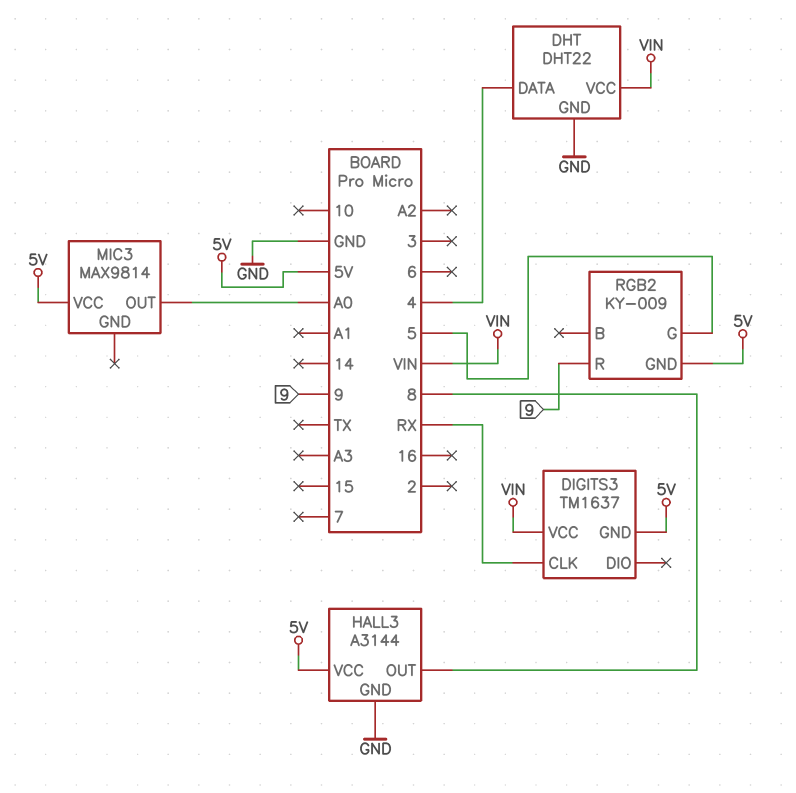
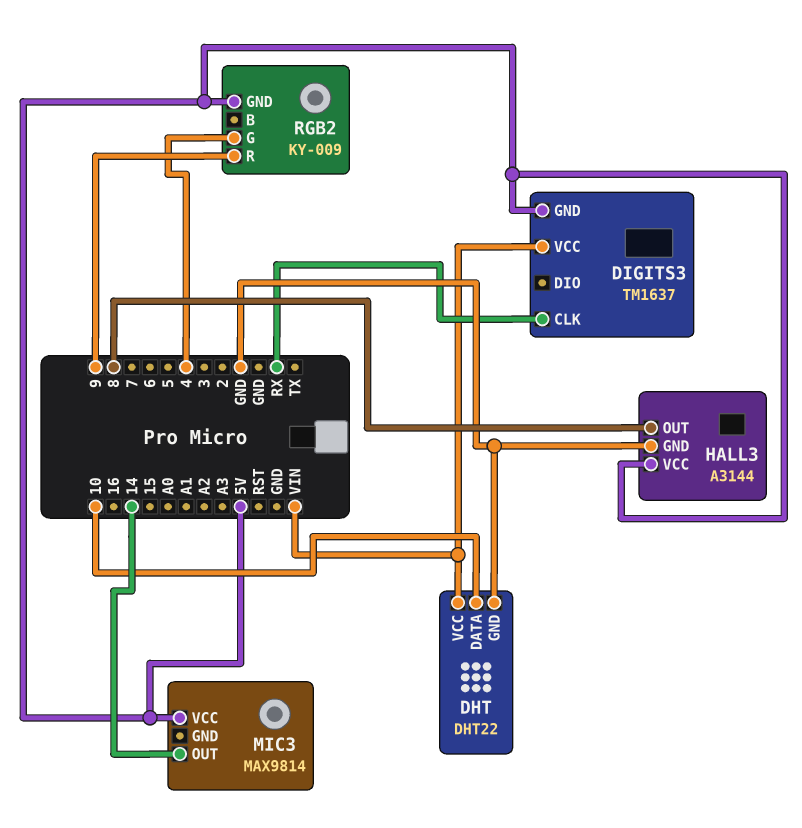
DHT pin DATA: 4 -> 10
MIC3 pin OUT: A0 -> 14
RGB2 pin G: 5 -> 4

